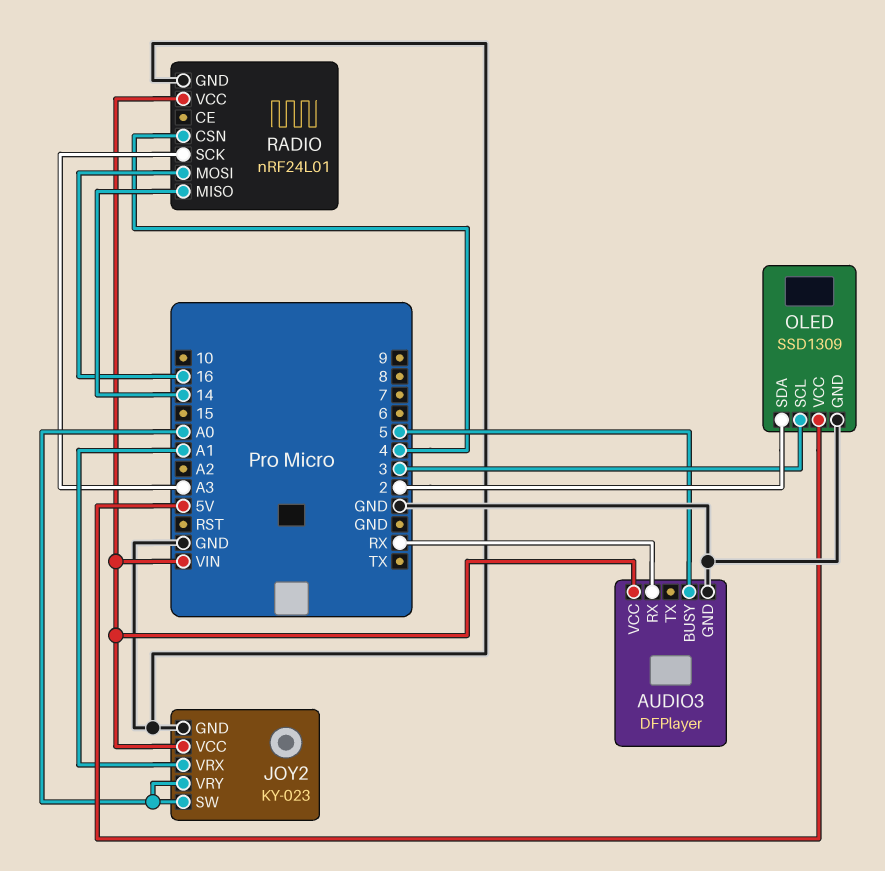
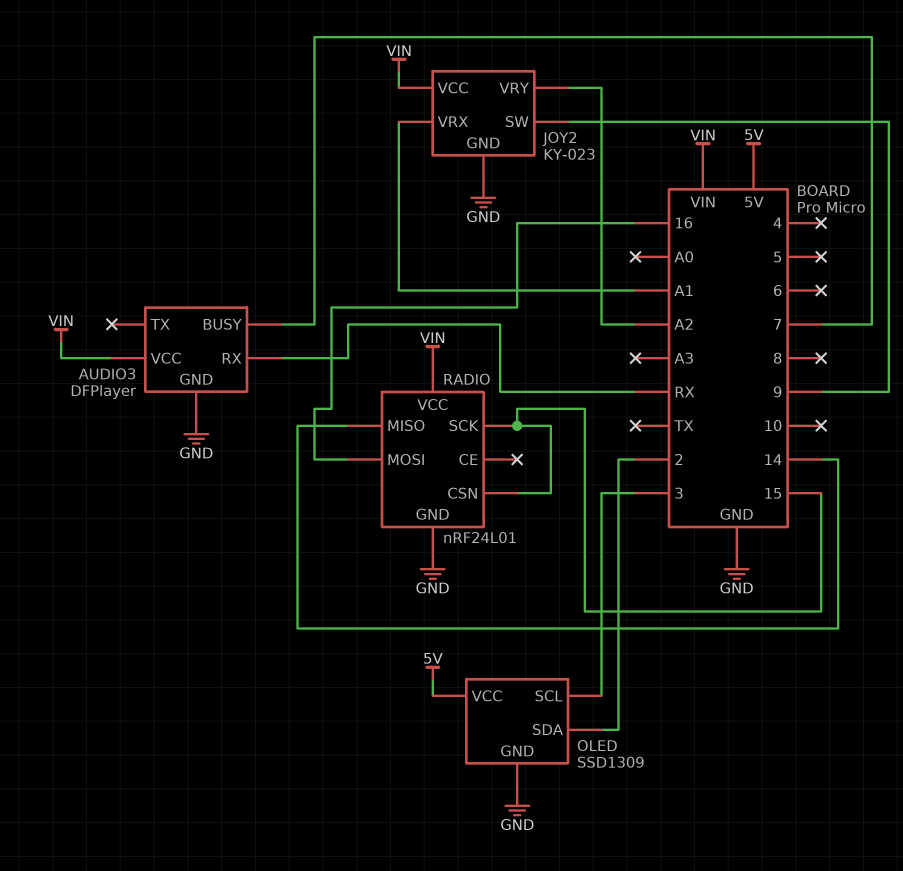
AUDIO3 pin BUSY: 5 -> 7
JOY2 pin SW: A0 -> 9
JOY2 pin VRY: A0 -> A2
RADIO pin CSN: 4 -> 15
RADIO pin SCK: A3 -> 15

